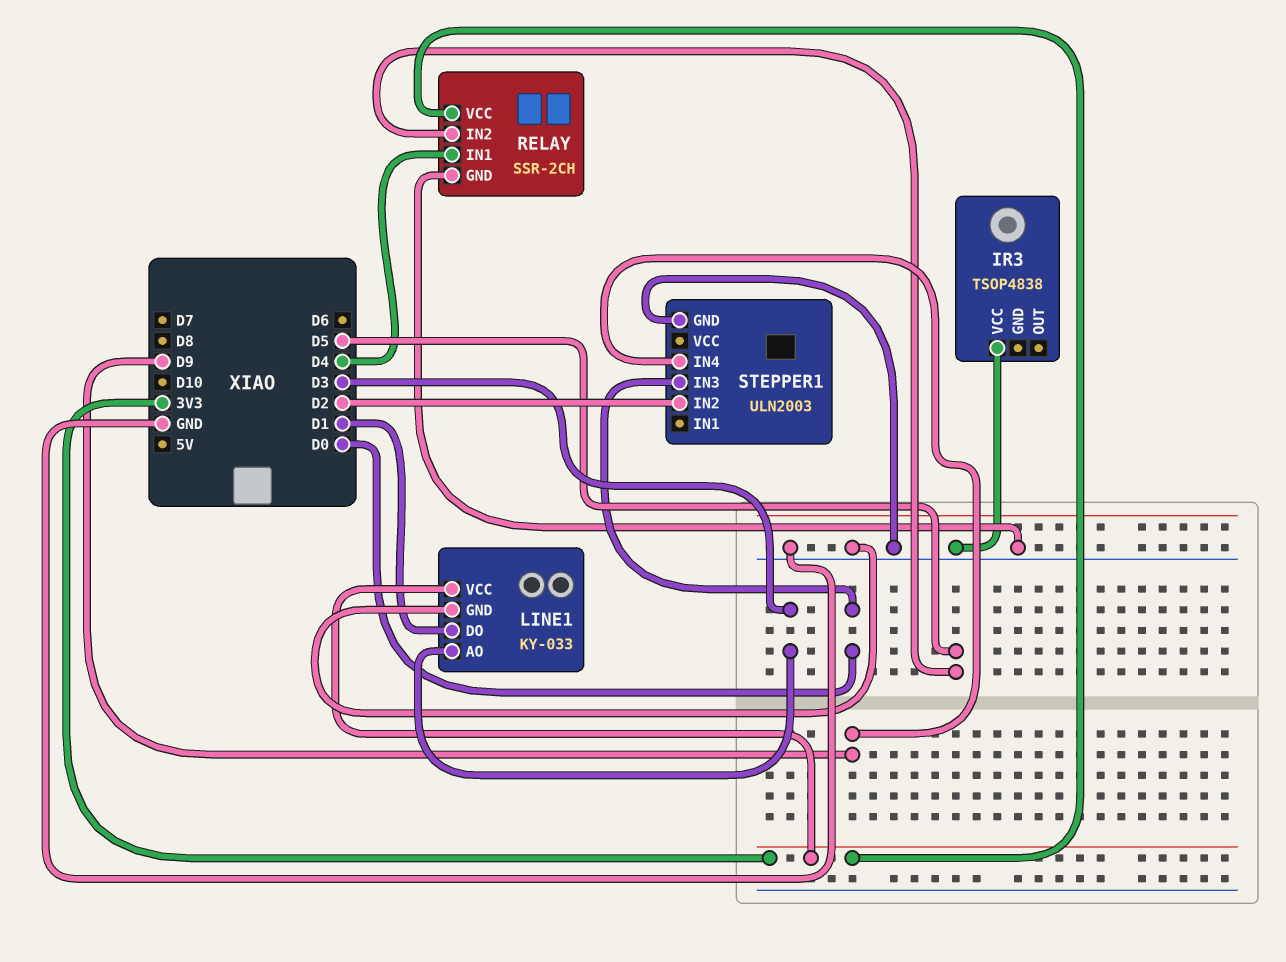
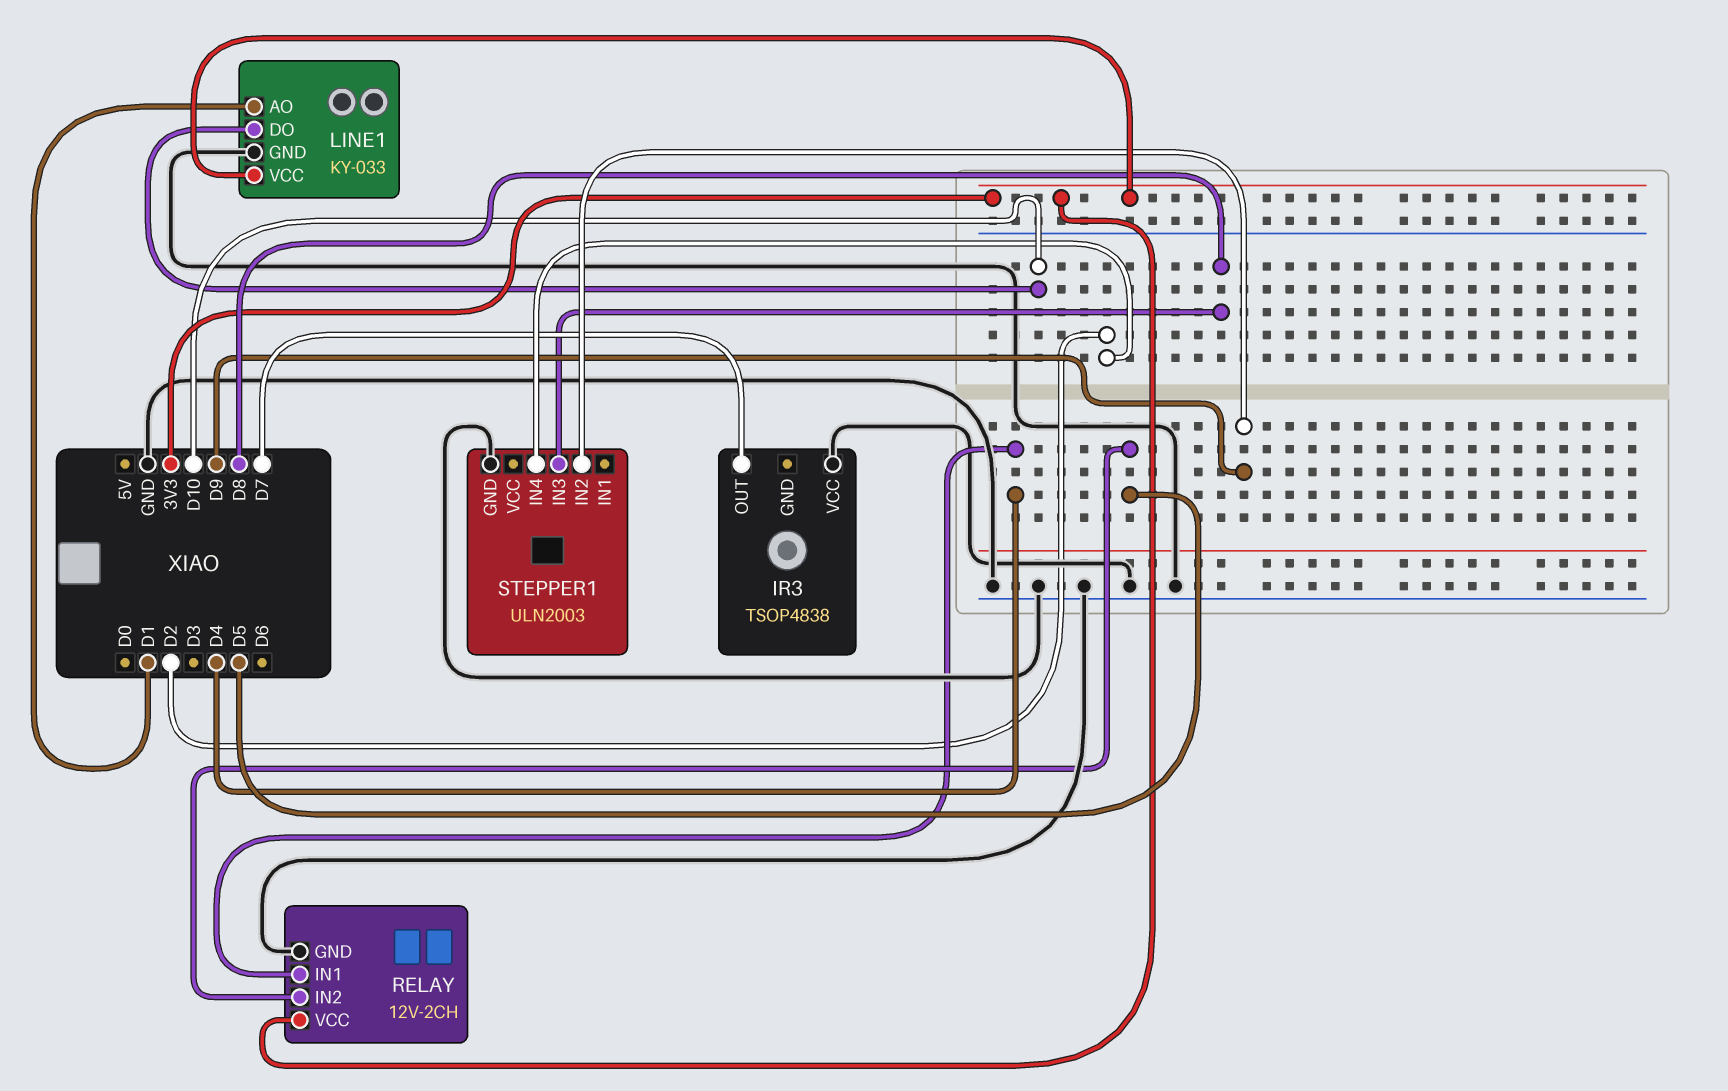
IR3 pin OUT: none -> D7
LINE1 pin AO: D3 -> D1
LINE1 pin DO: D1 -> D10
RELAY: SSR-2CH -> 12V-2CH
STEPPER1 pin IN2: D2 -> D9
STEPPER1 pin IN3: D0 -> D8
STEPPER1 pin IN4: D9 -> D2

